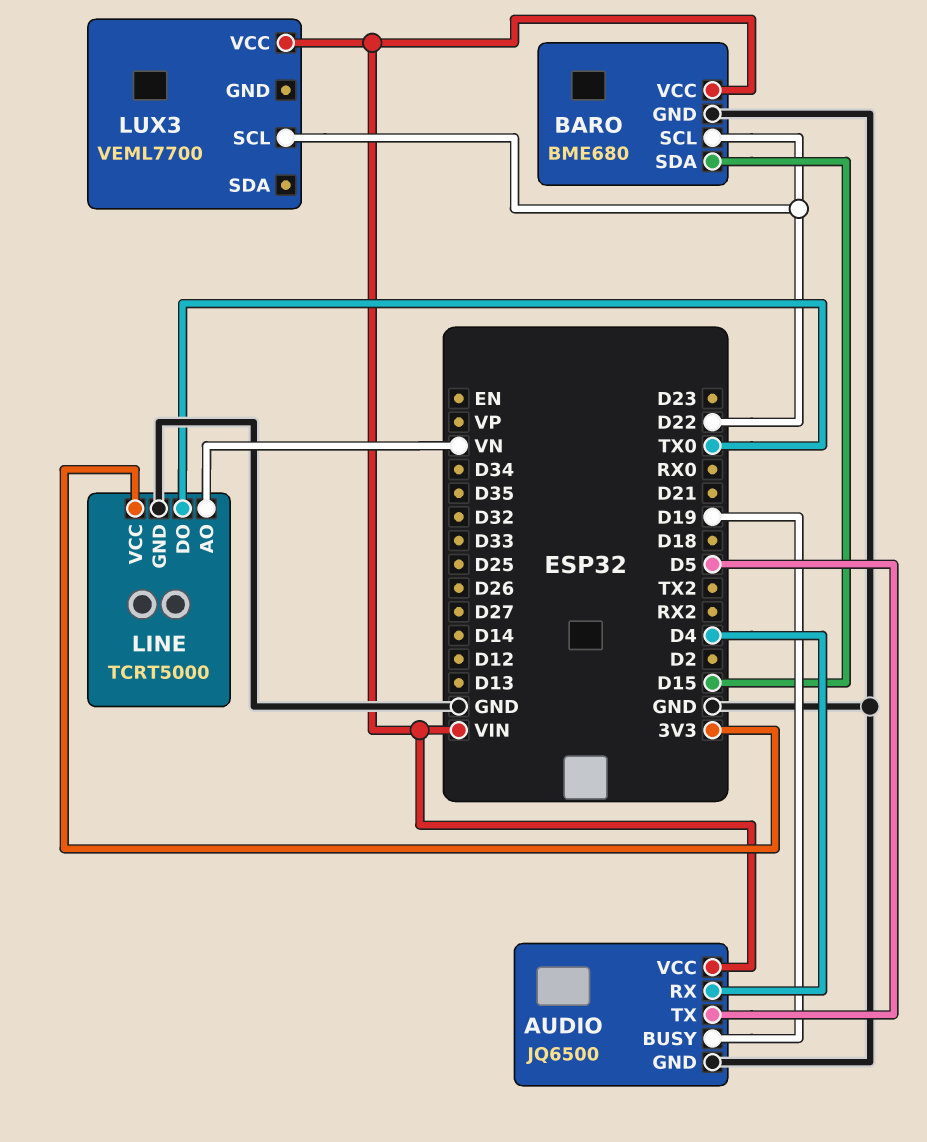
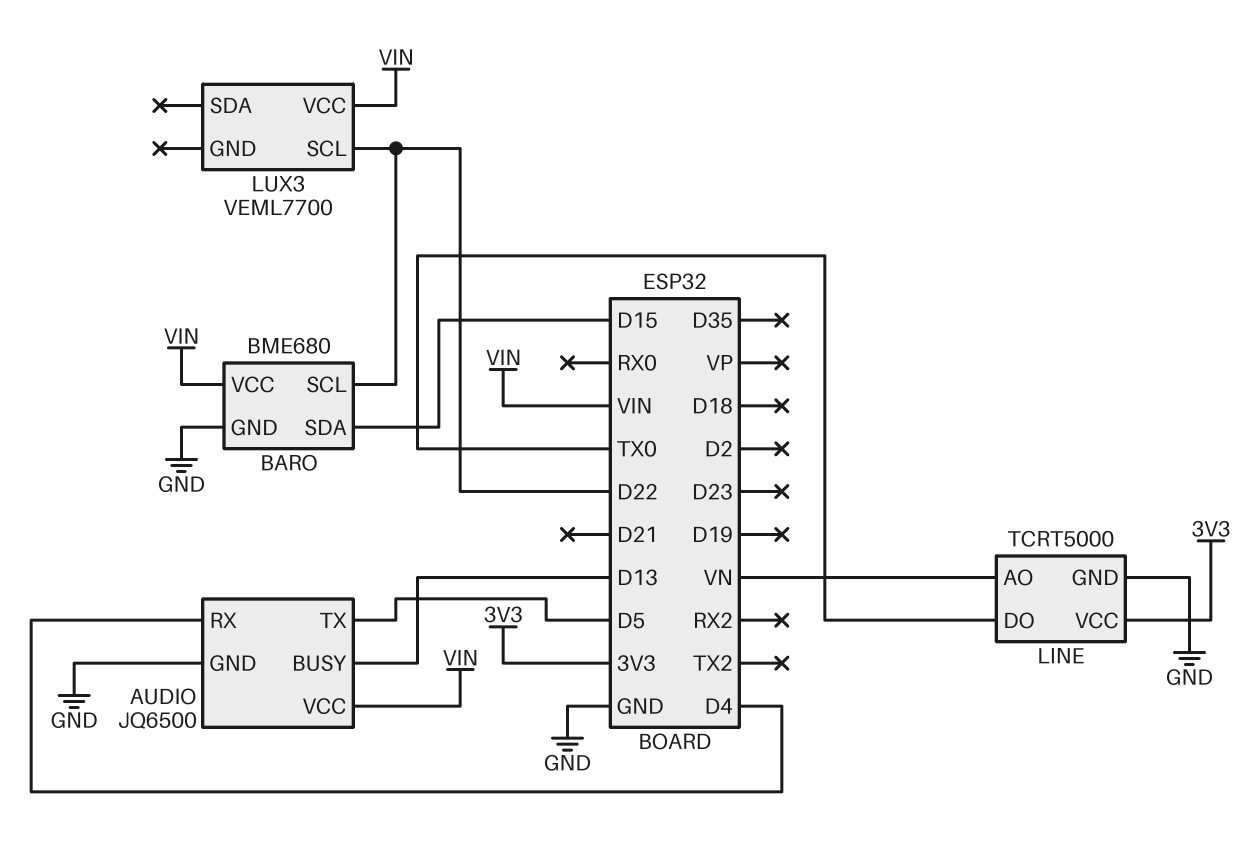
AUDIO pin BUSY: D19 -> D13

